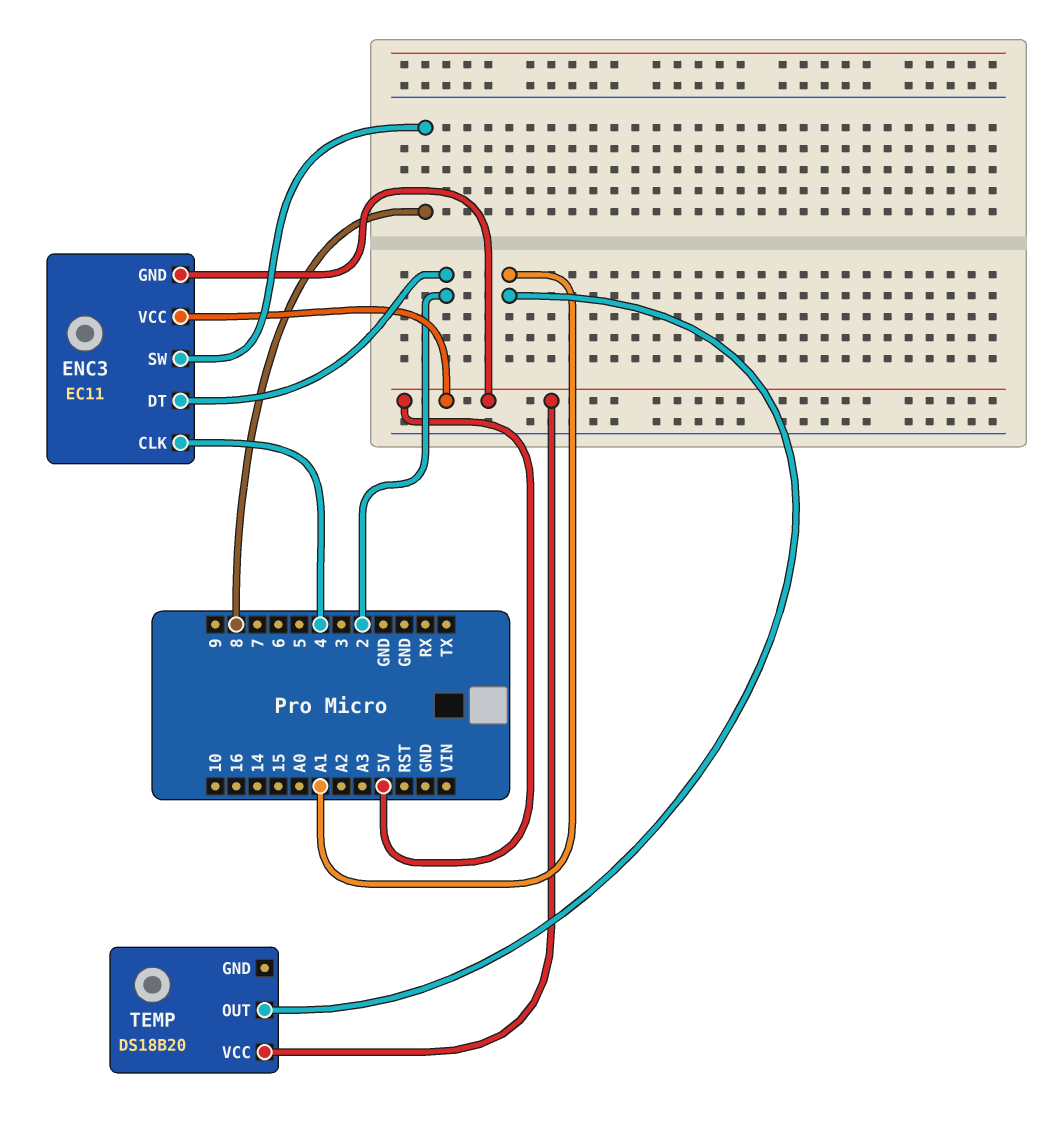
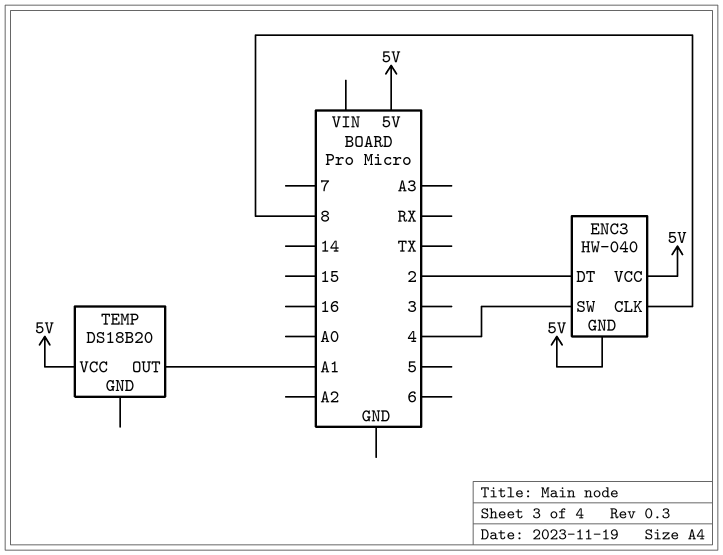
ENC3: EC11 -> HW-040
ENC3 pin CLK: 4 -> 8
ENC3 pin SW: 8 -> 4

